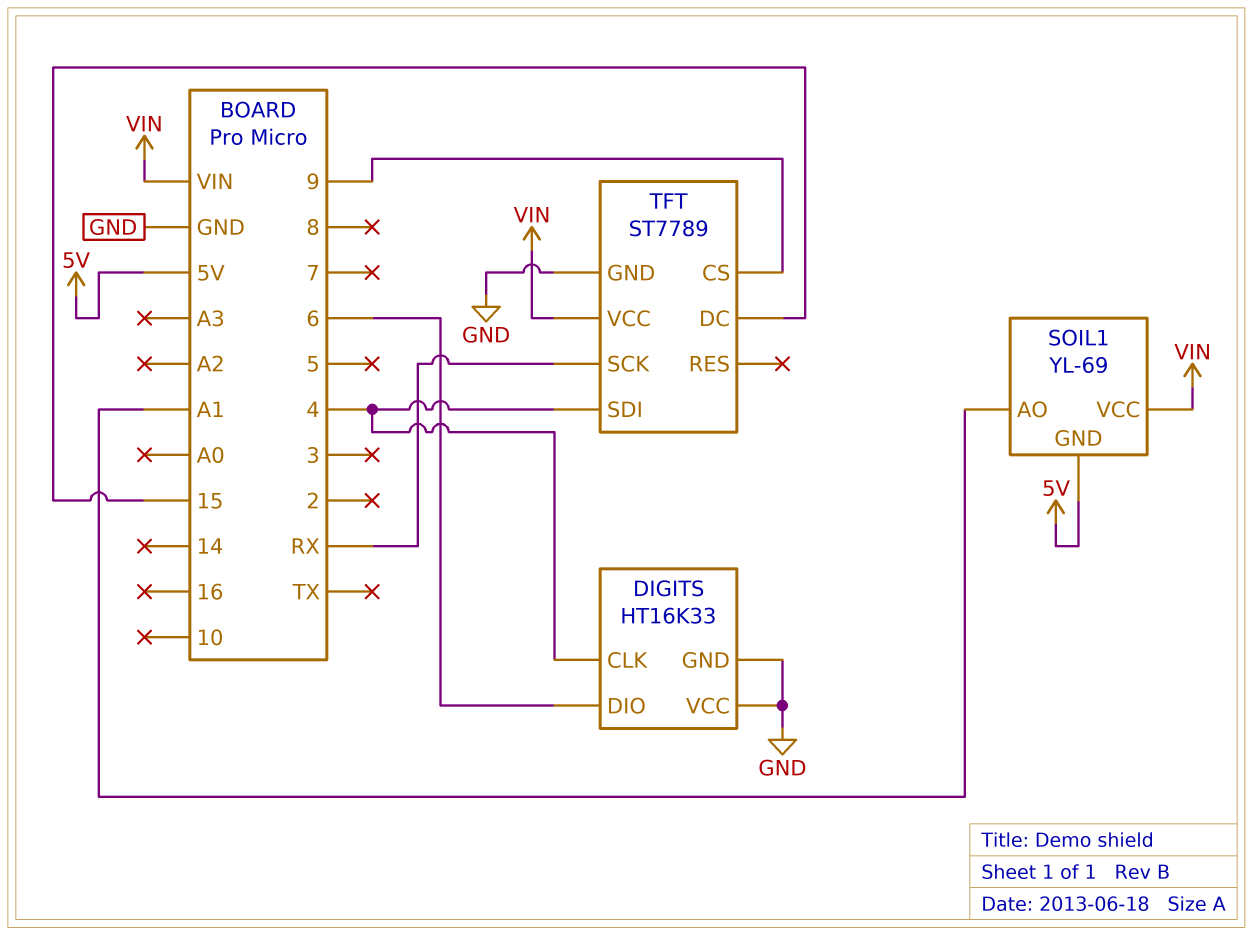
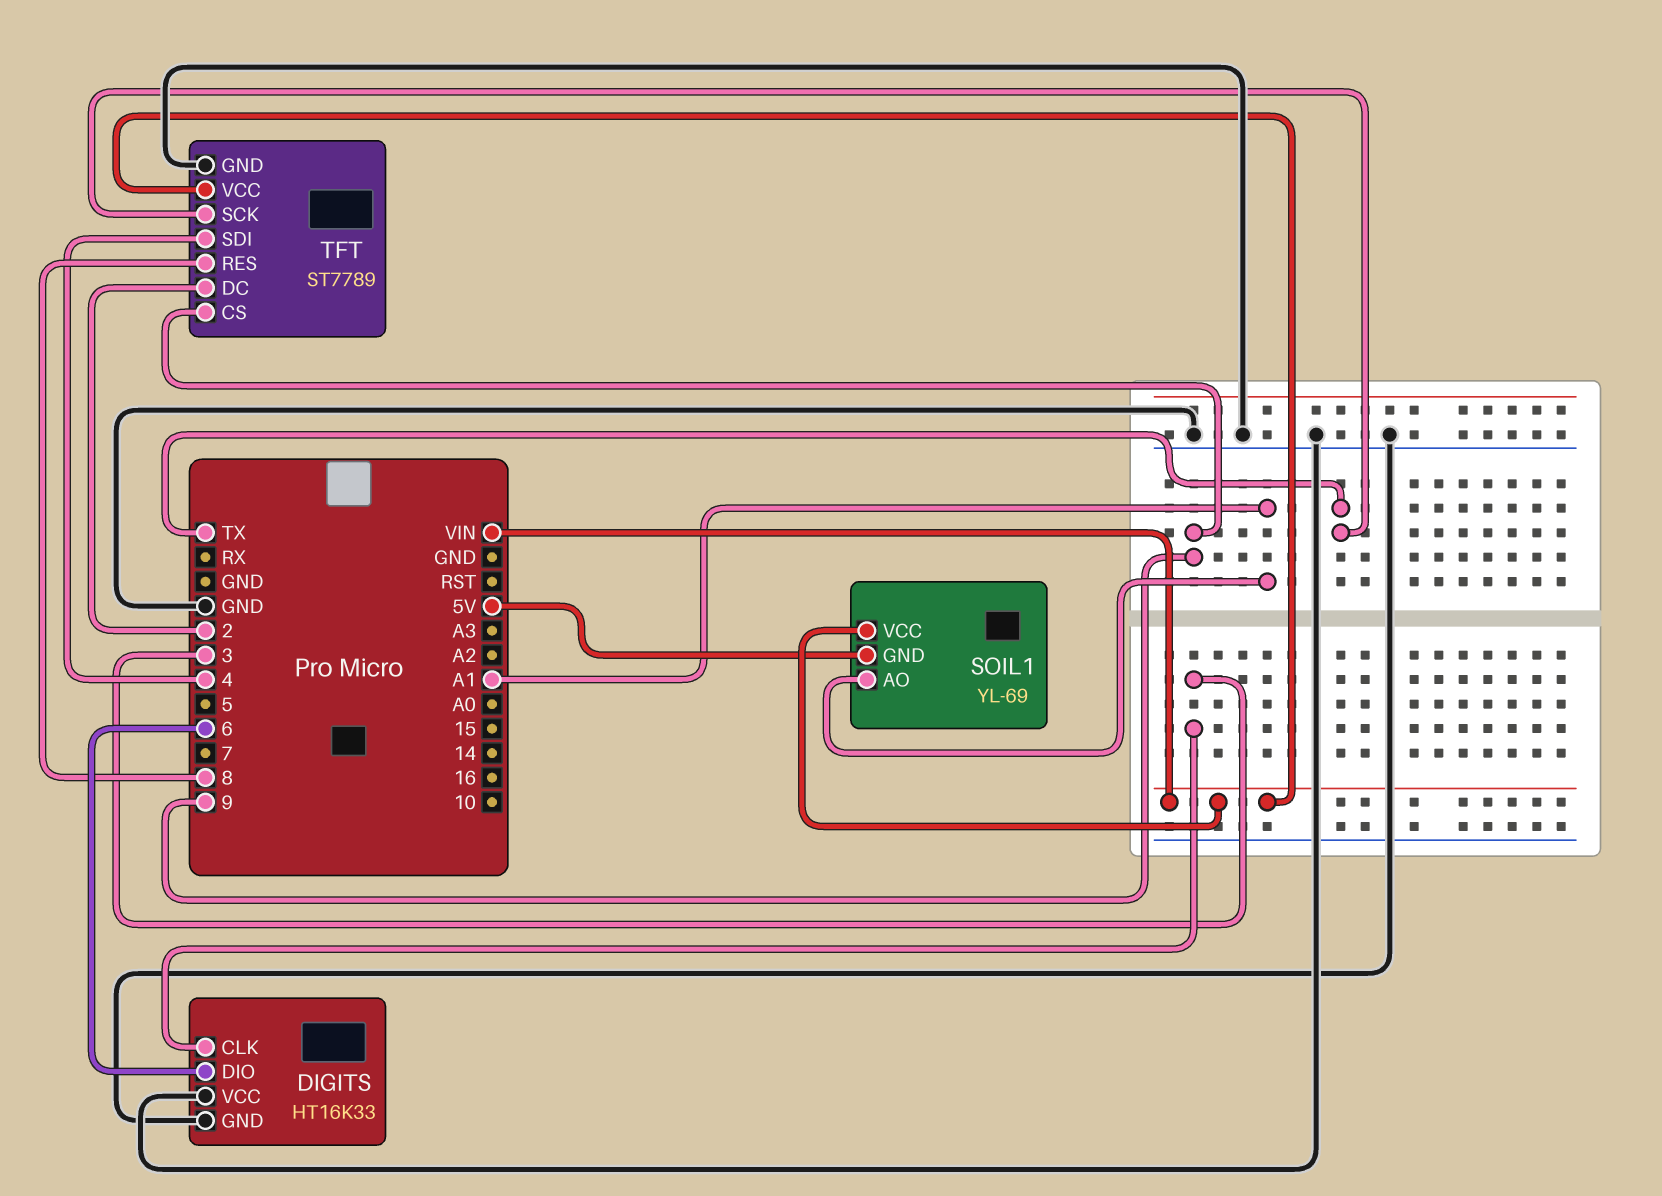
DIGITS pin CLK: 4 -> 3
TFT pin DC: 15 -> 2
TFT pin RES: none -> 8
TFT pin SCK: RX -> TX

